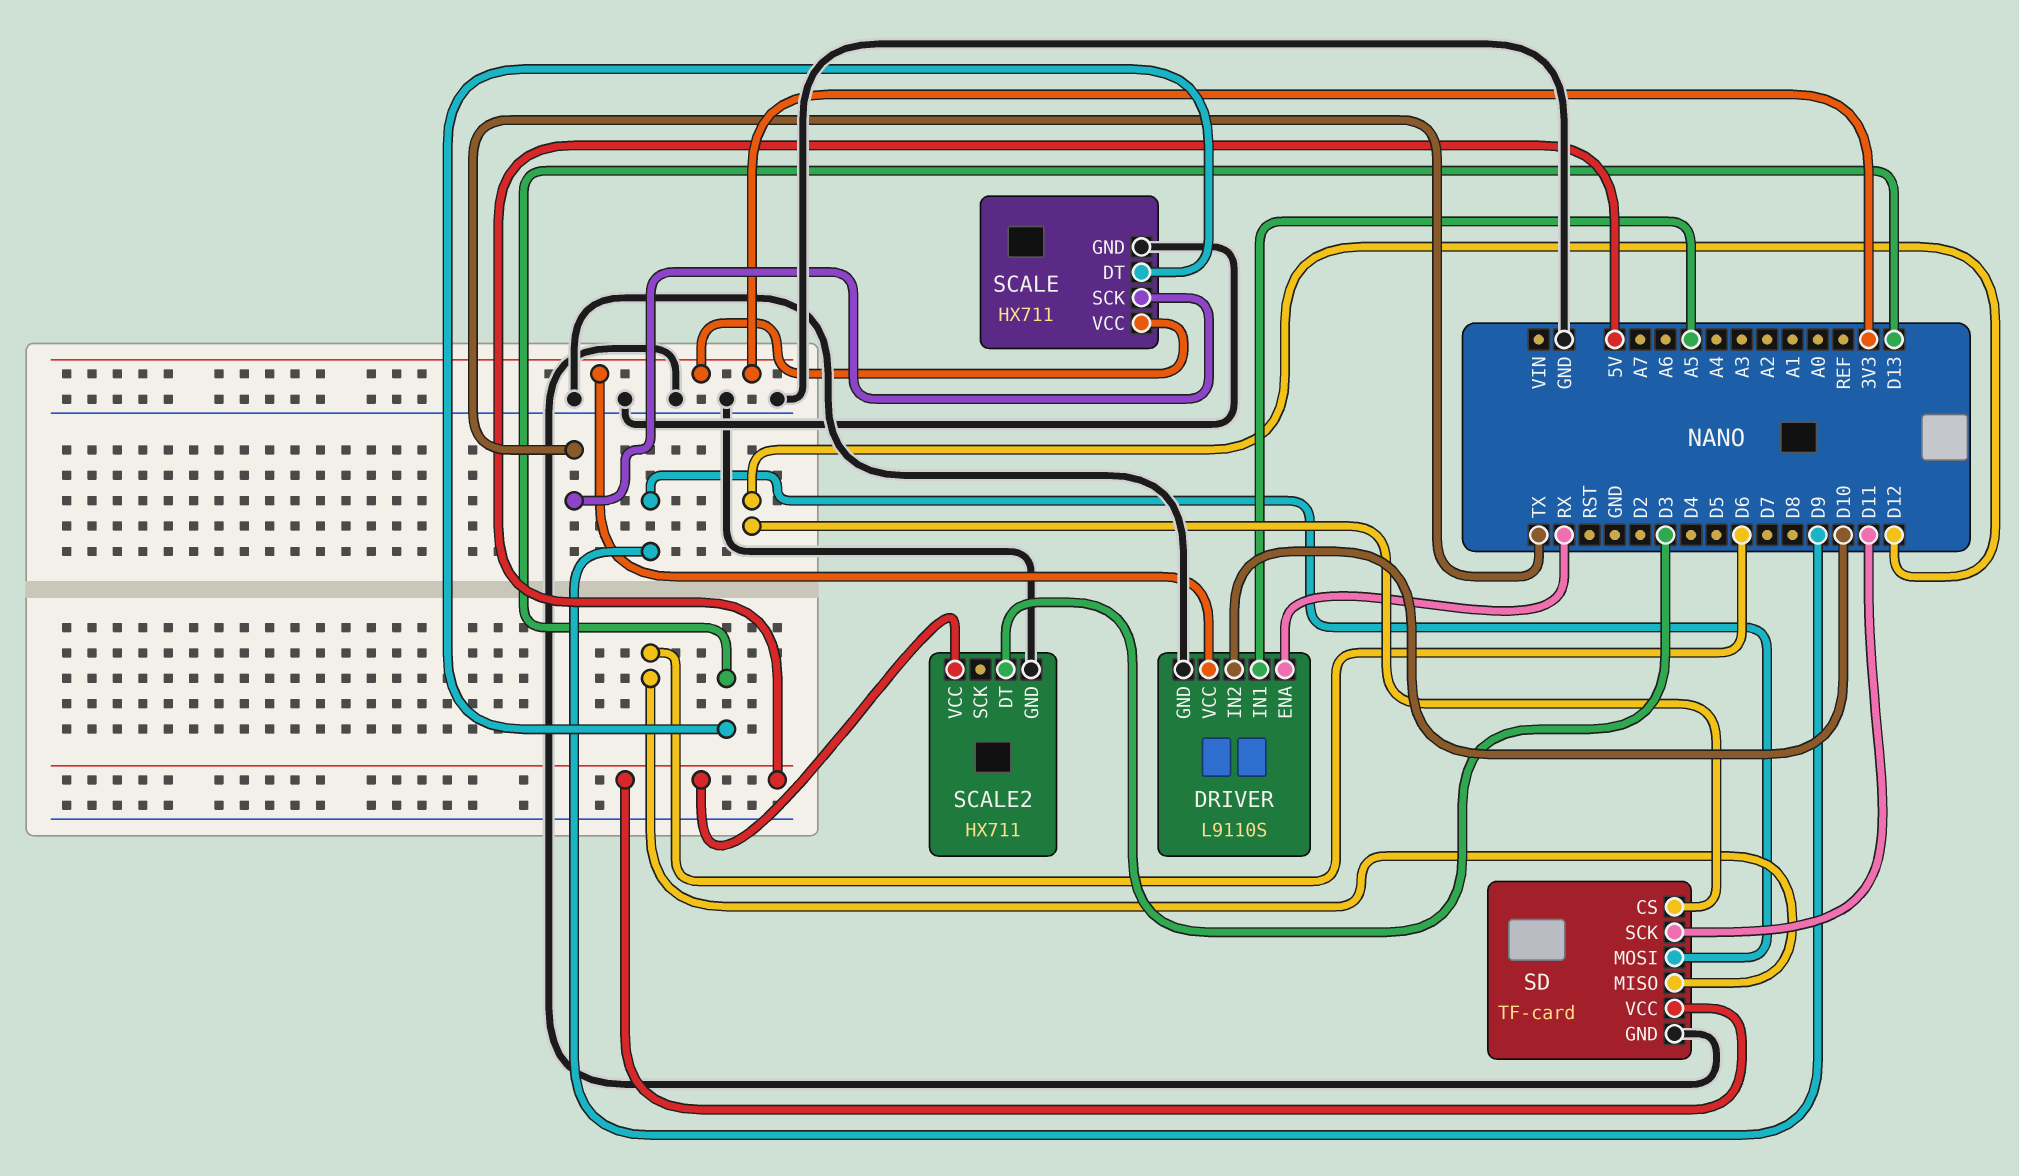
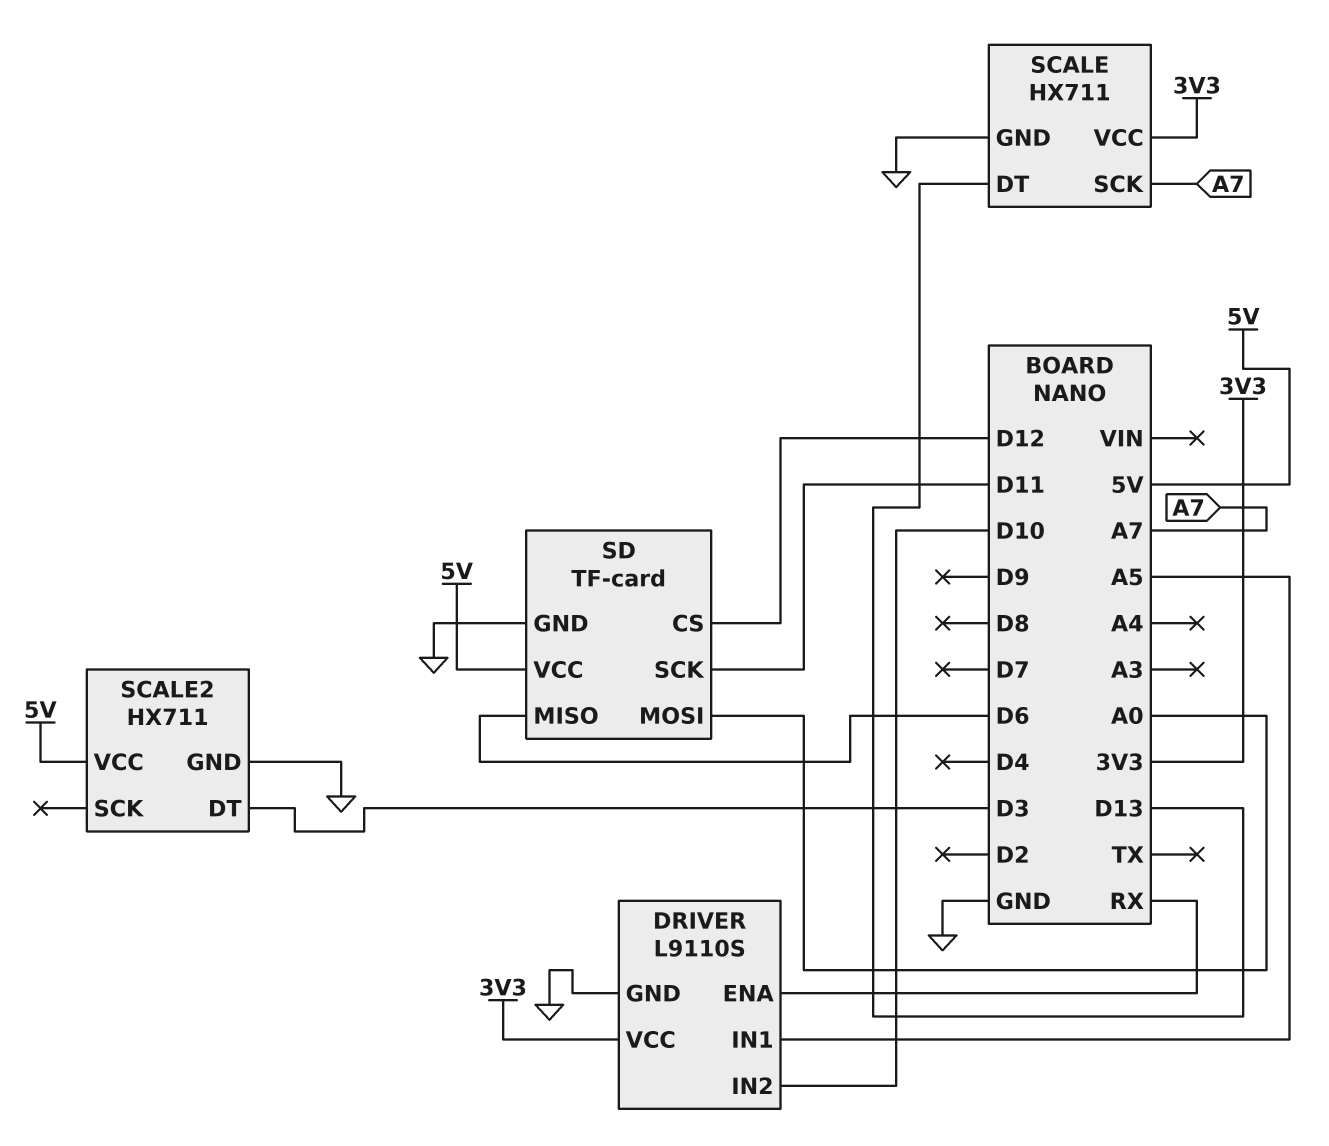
SCALE pin SCK: TX -> A7
SD pin MOSI: D9 -> A0

